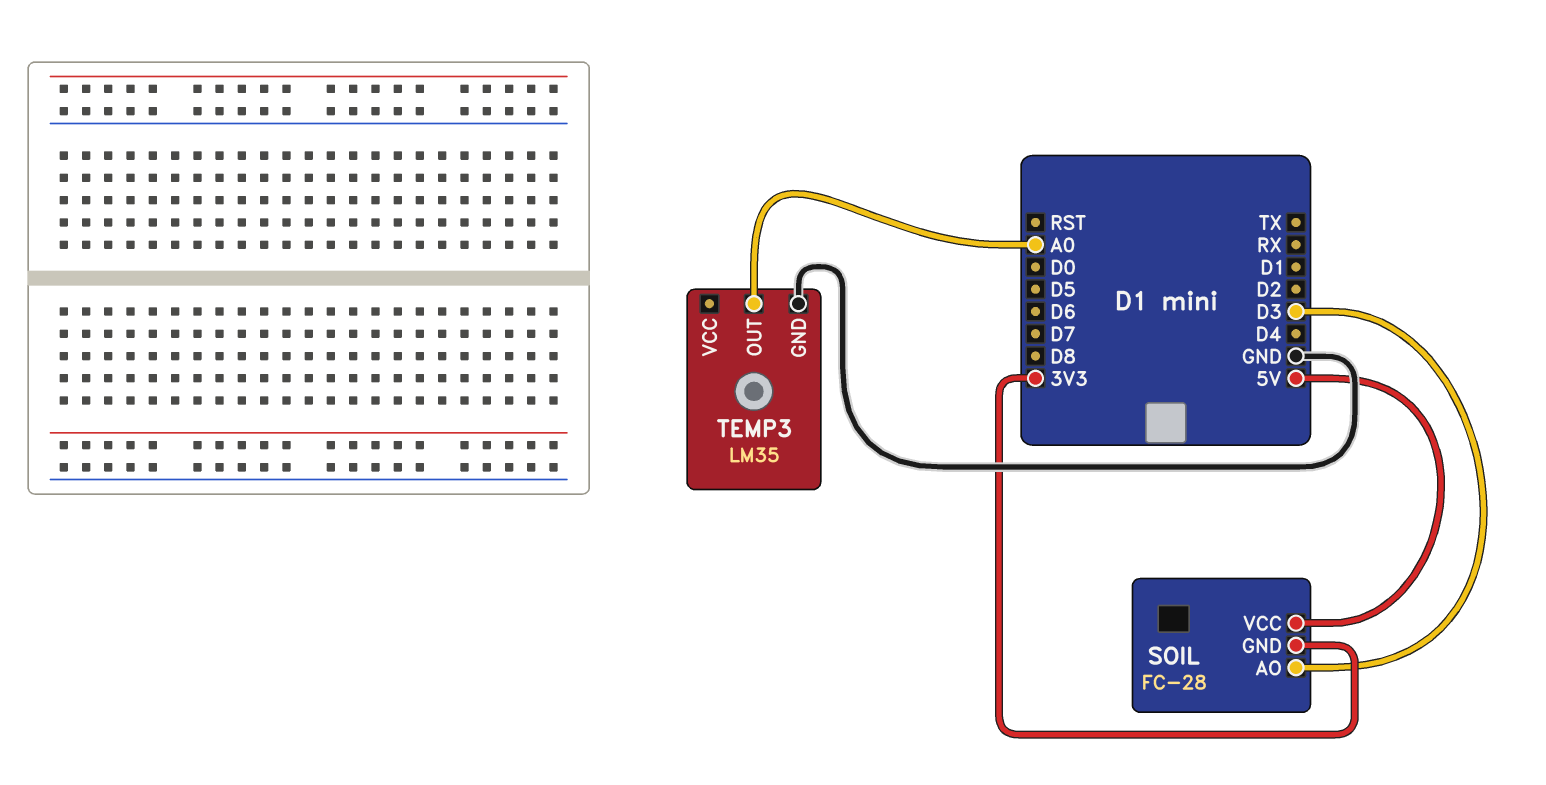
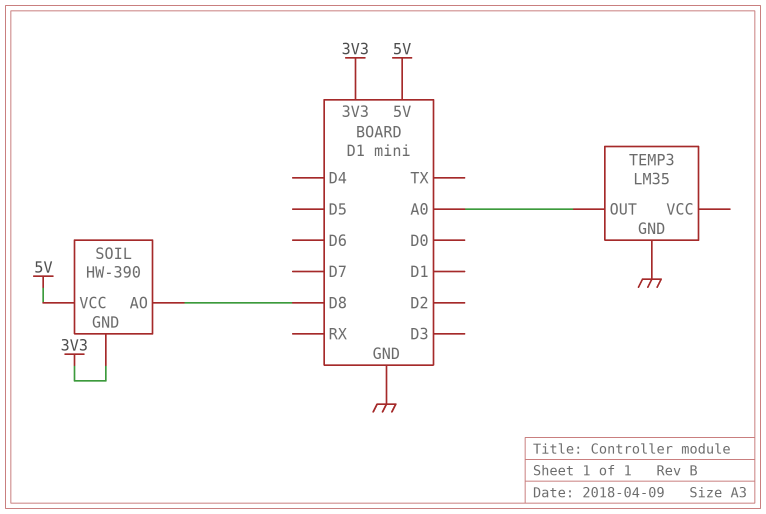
SOIL: FC-28 -> HW-390
SOIL pin AO: D3 -> D8

